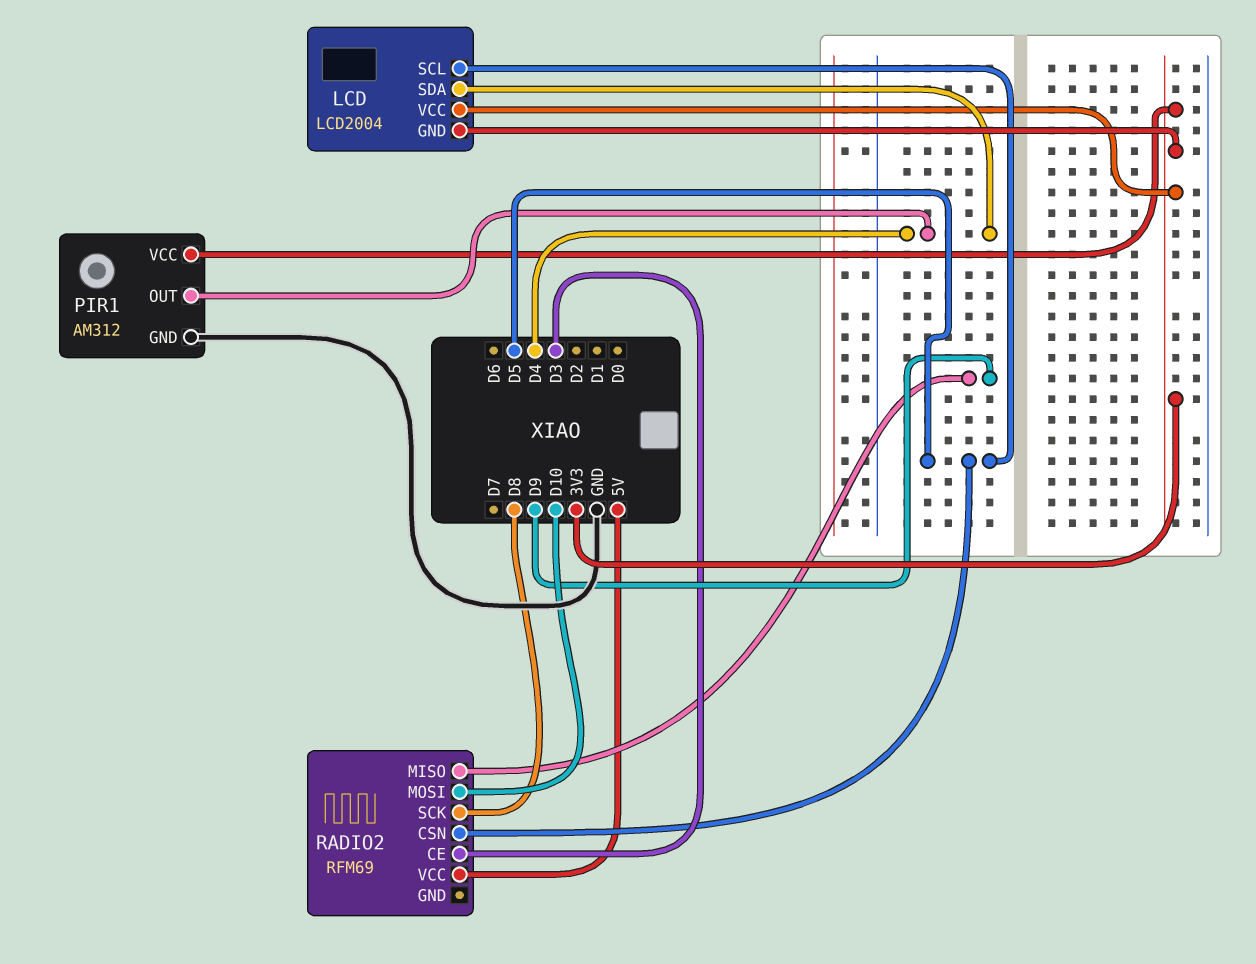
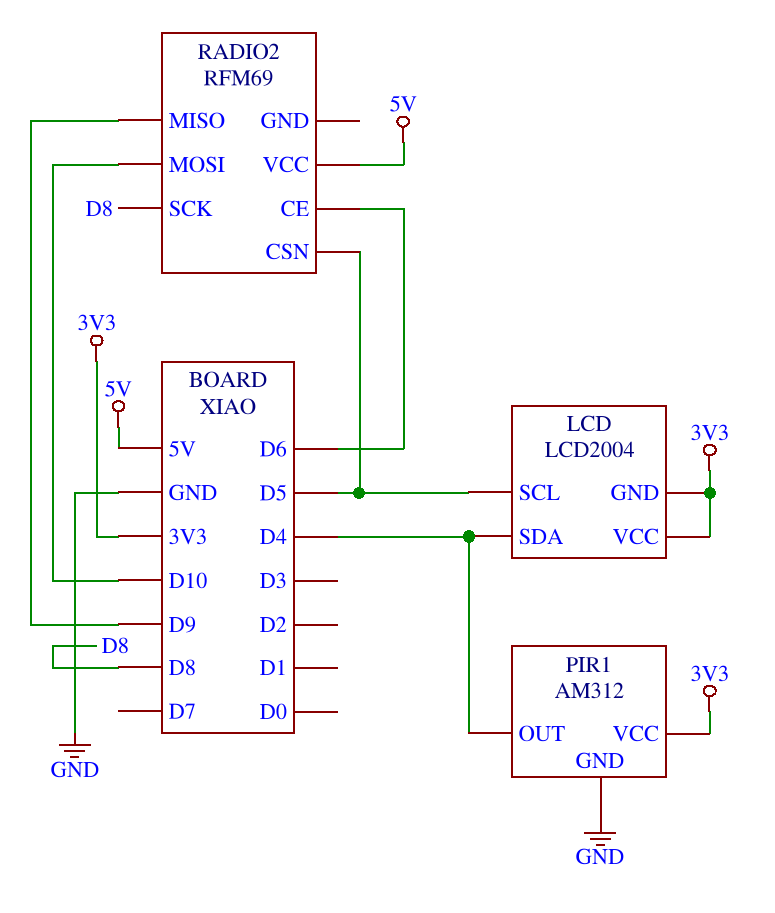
RADIO2 pin CE: D3 -> D6

